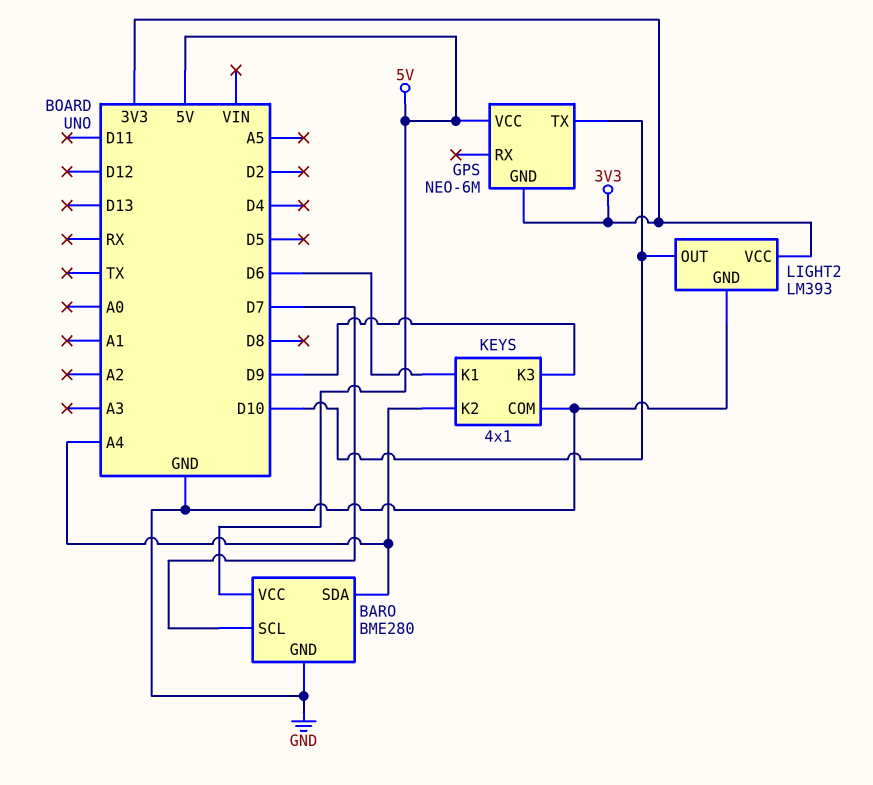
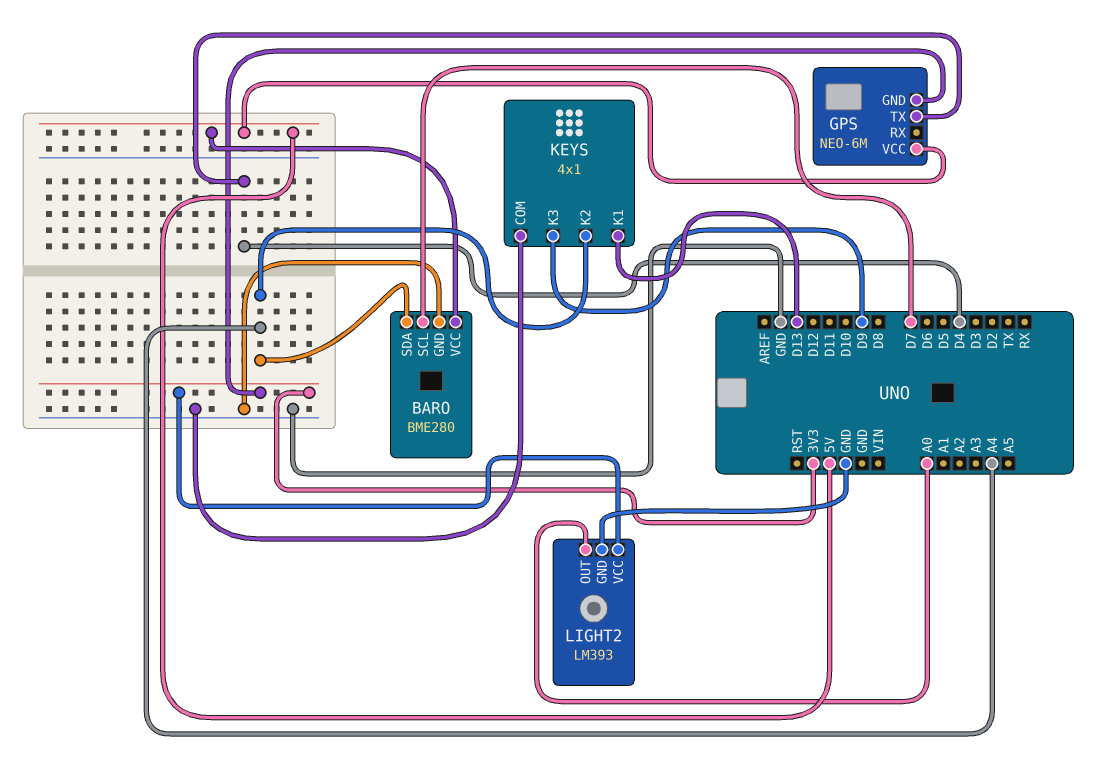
GPS pin TX: D10 -> D4
KEYS pin K1: D6 -> D13
LIGHT2 pin OUT: D10 -> A0

